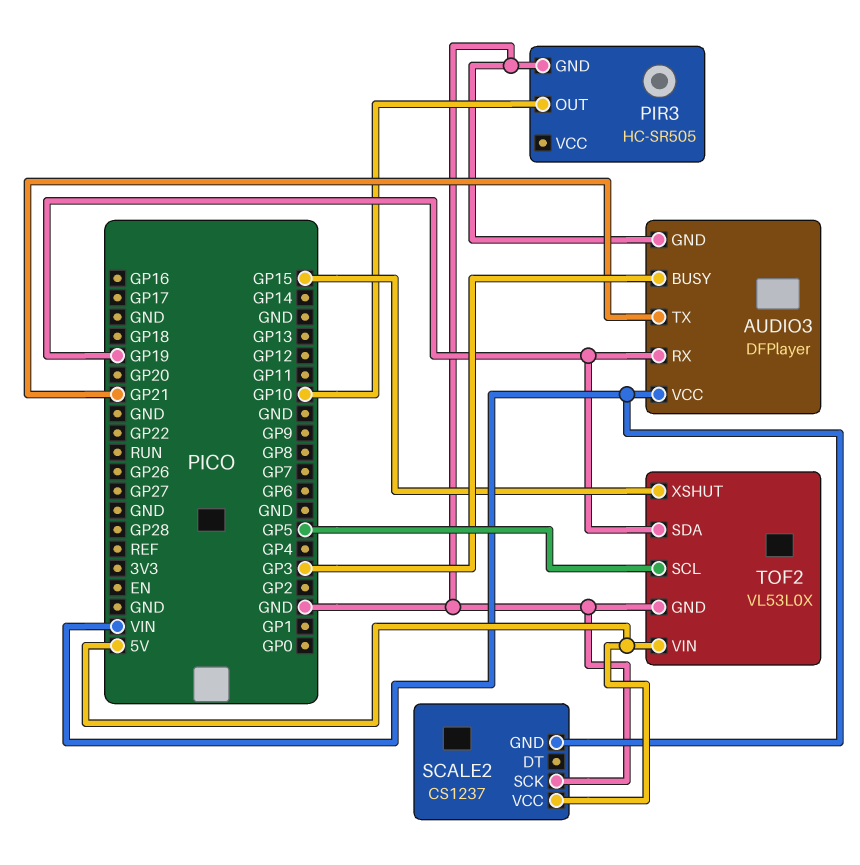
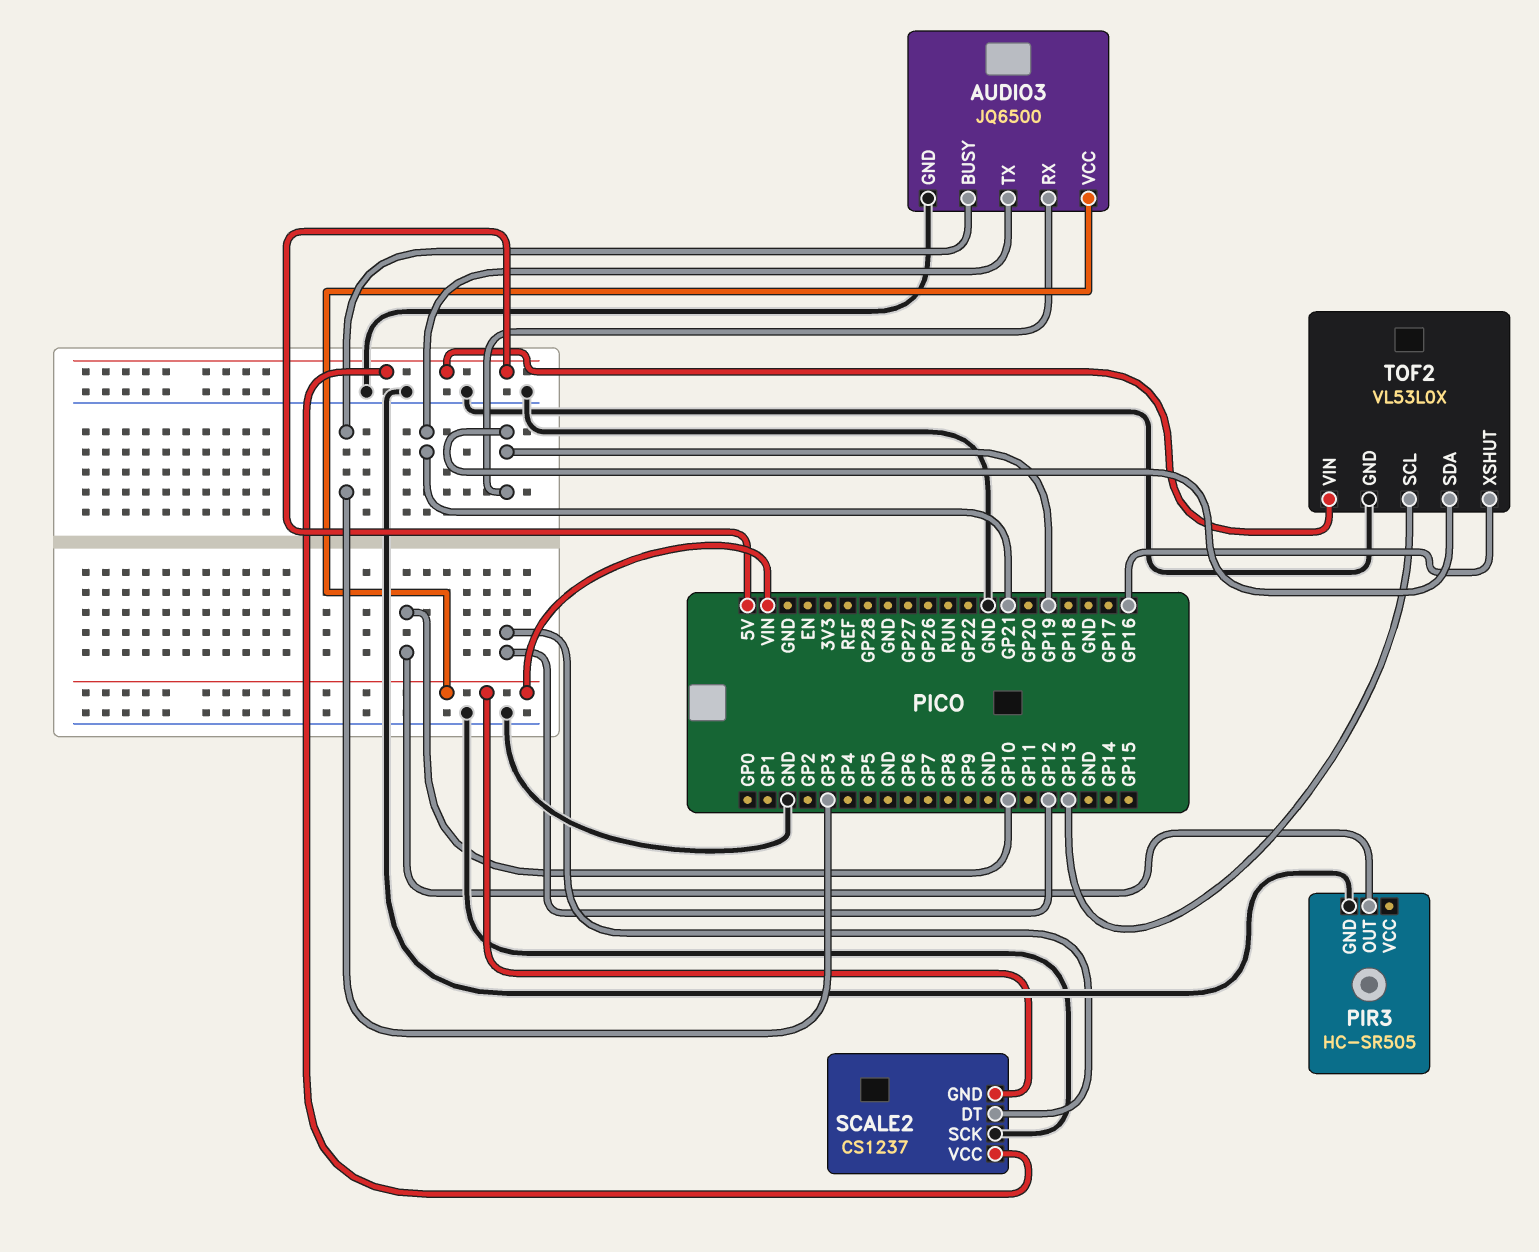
AUDIO3: DFPlayer -> JQ6500
SCALE2 pin DT: none -> GP12
TOF2 pin SCL: GP5 -> GP13
TOF2 pin XSHUT: GP15 -> GP16

